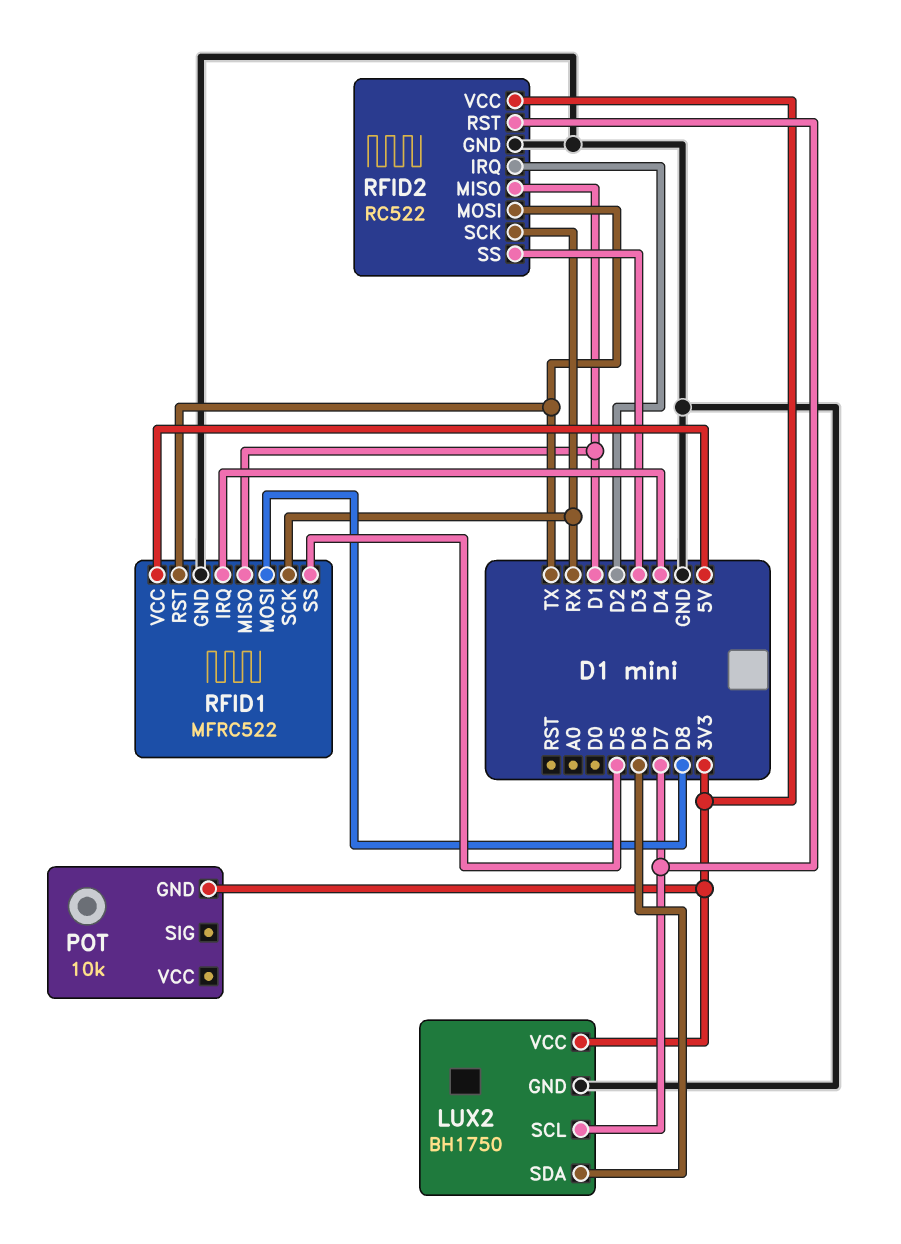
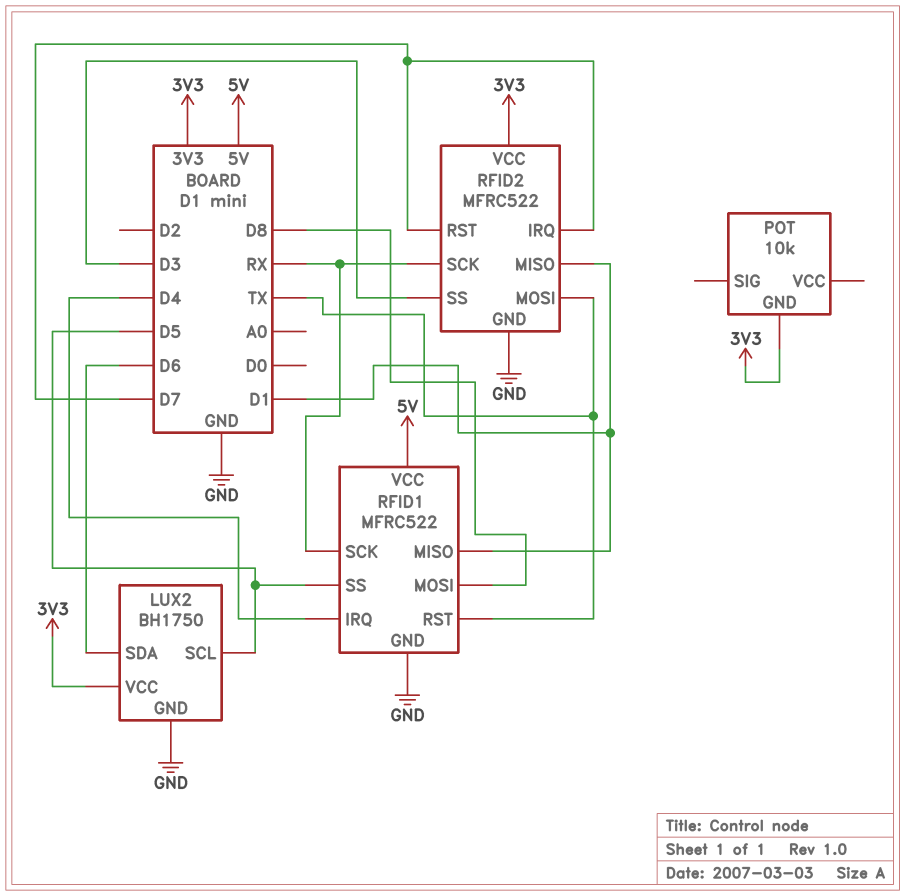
LUX2 pin SCL: D7 -> D5
RFID2: RC522 -> MFRC522
RFID2 pin IRQ: D2 -> D7

